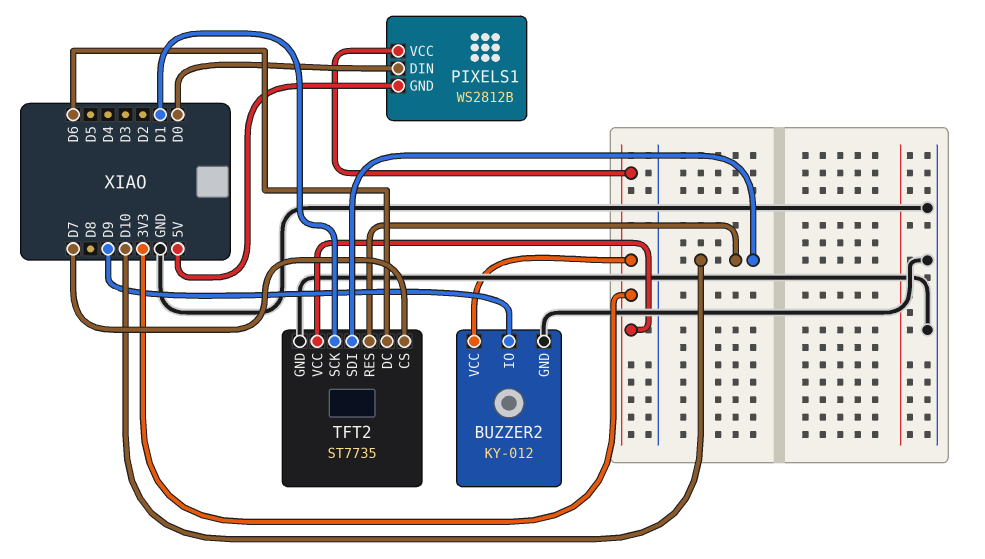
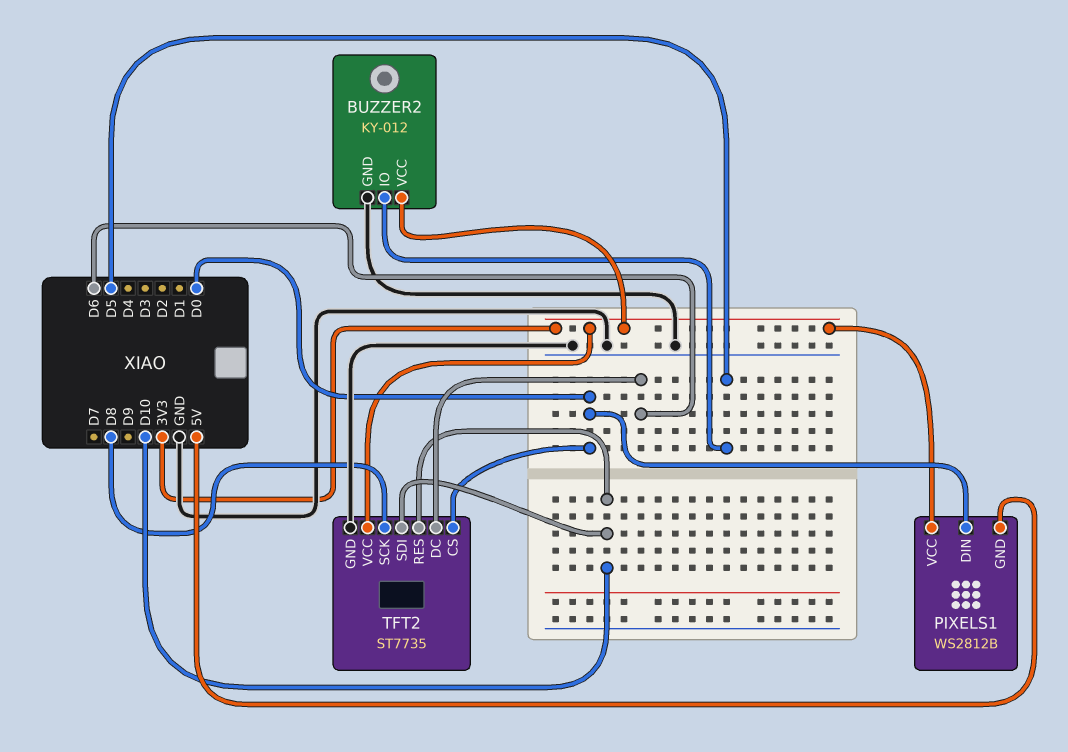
BUZZER2 pin IO: D9 -> D5
TFT2 pin CS: D7 -> D0
TFT2 pin SCK: D1 -> D8

